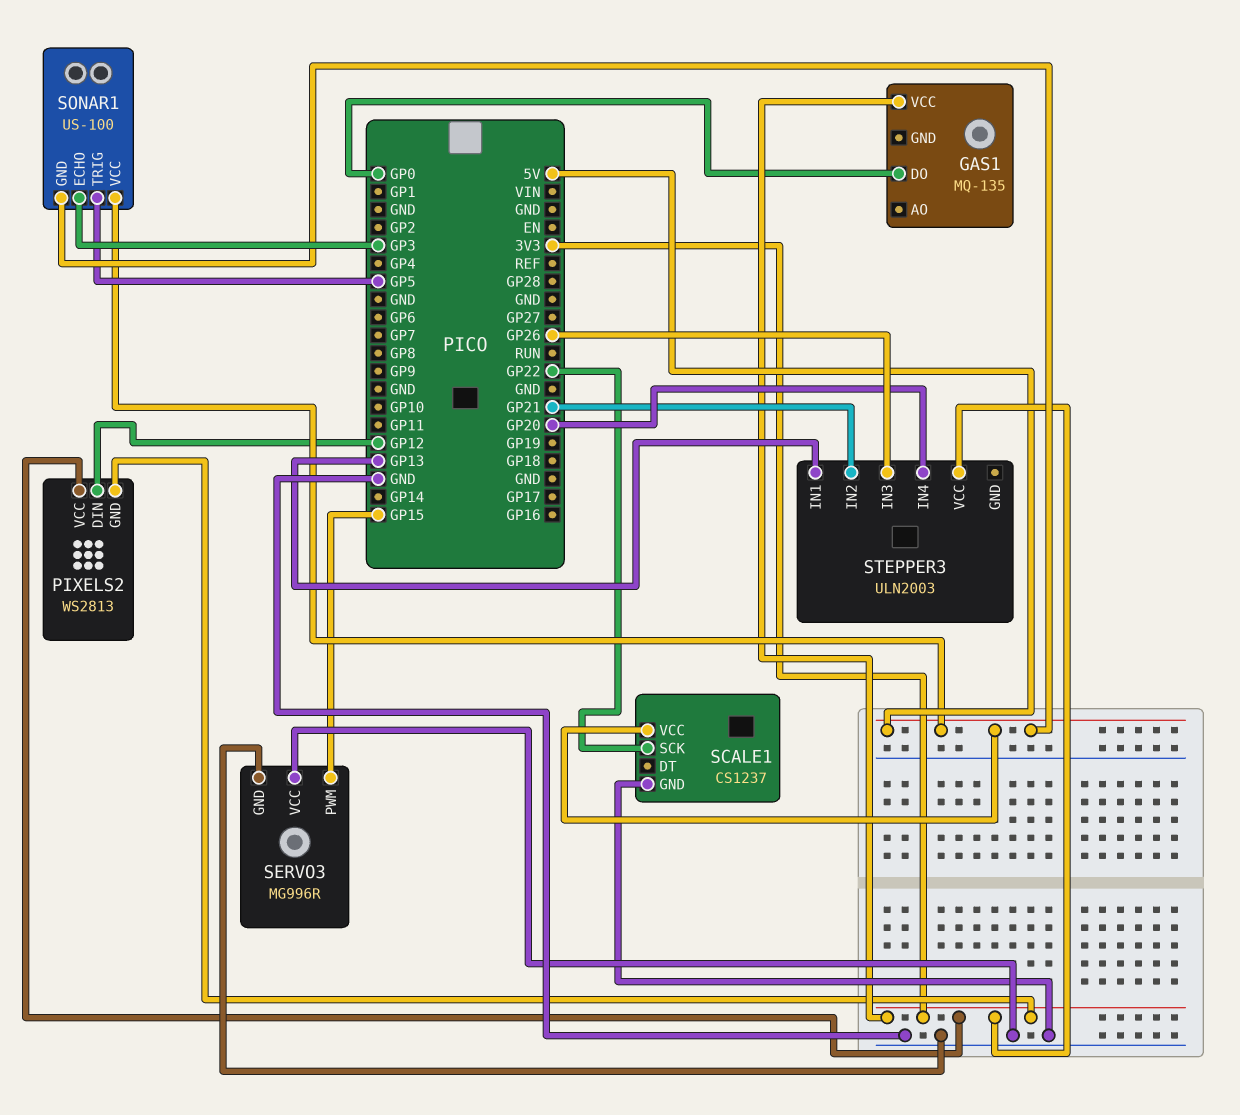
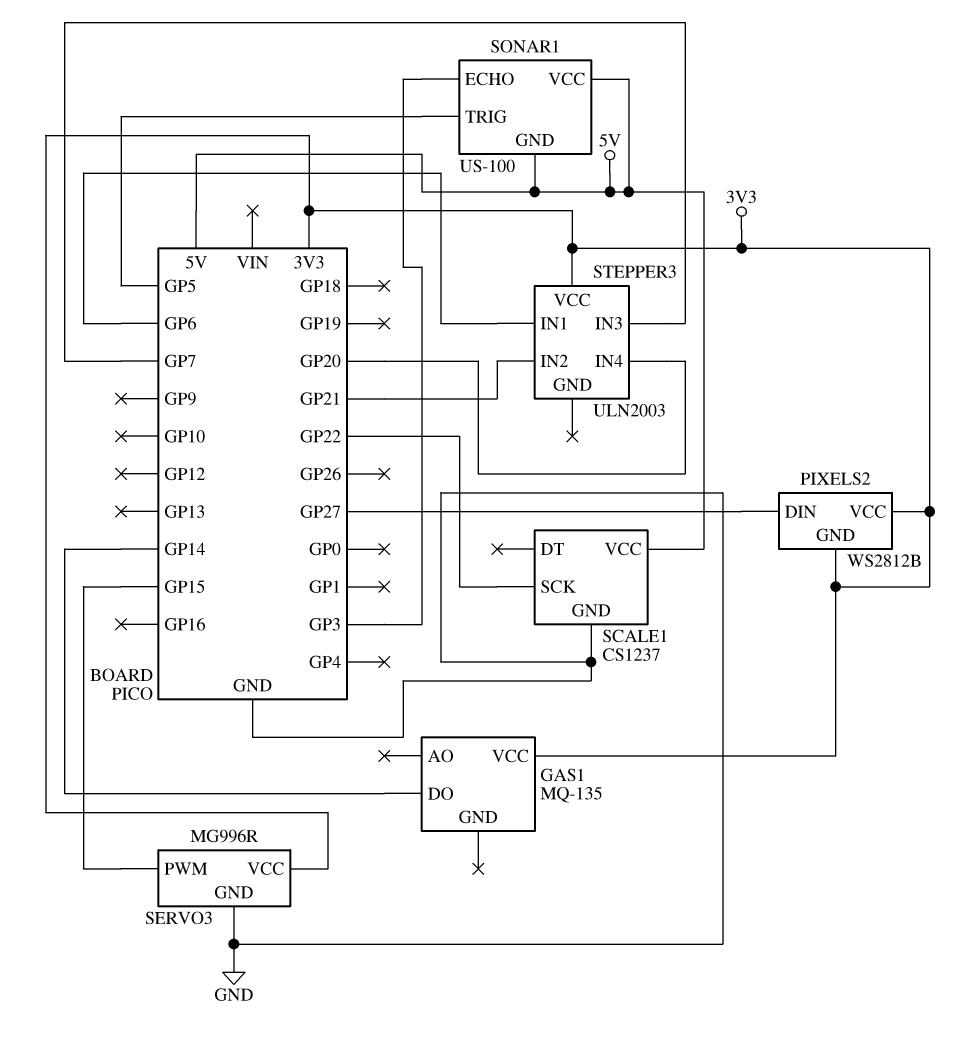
GAS1 pin DO: GP0 -> GP14
PIXELS2: WS2813 -> WS2812B
PIXELS2 pin DIN: GP12 -> GP27
SERVO3 pin VCC: GND -> 3V3
STEPPER3 pin IN1: GP13 -> GP6
STEPPER3 pin IN3: GP26 -> GP7

